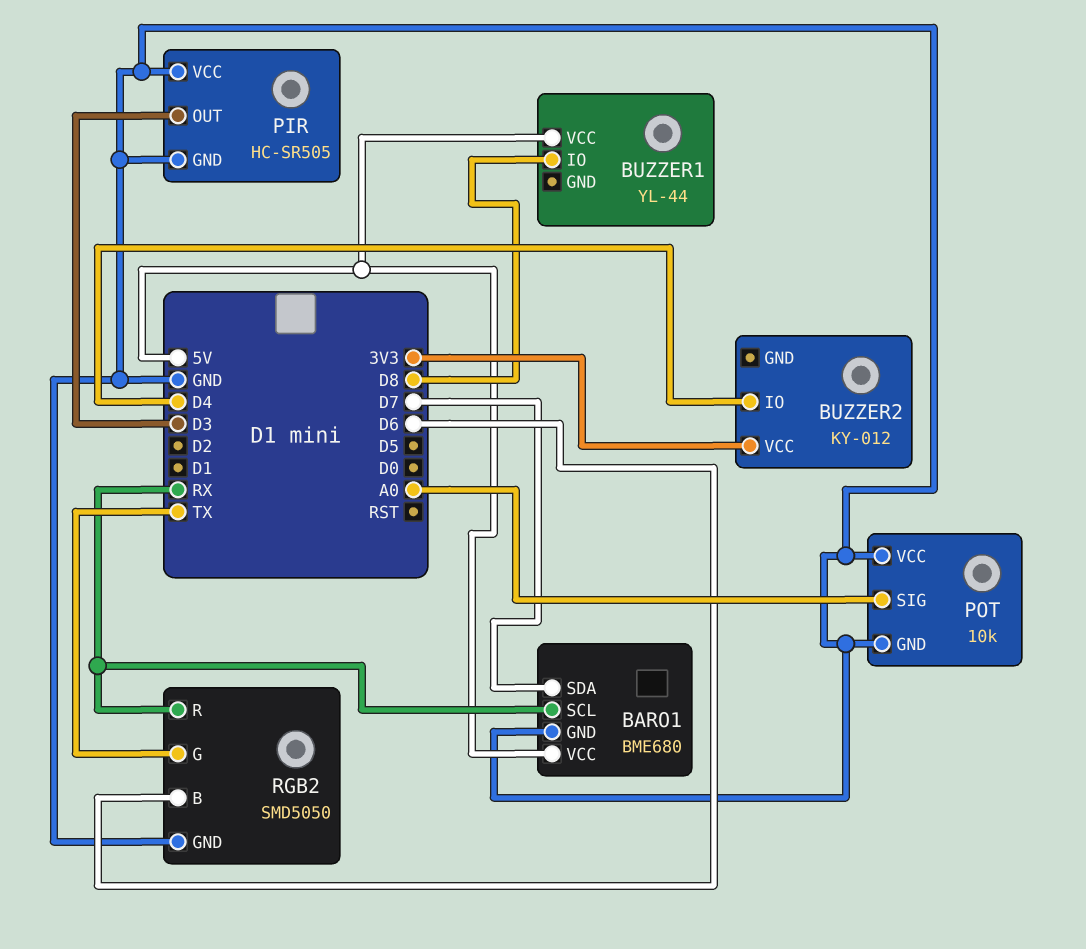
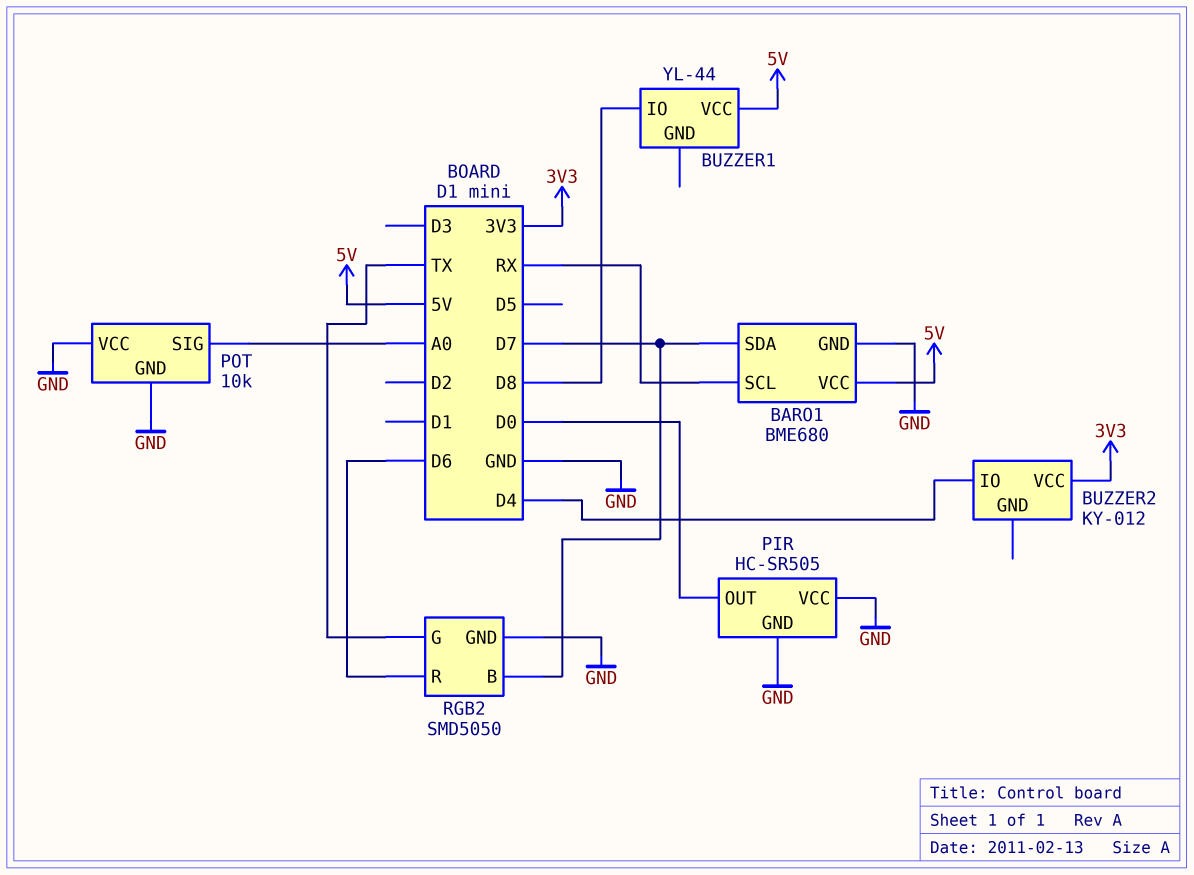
PIR pin OUT: D3 -> D0
RGB2 pin B: D6 -> D7
RGB2 pin R: RX -> D6

